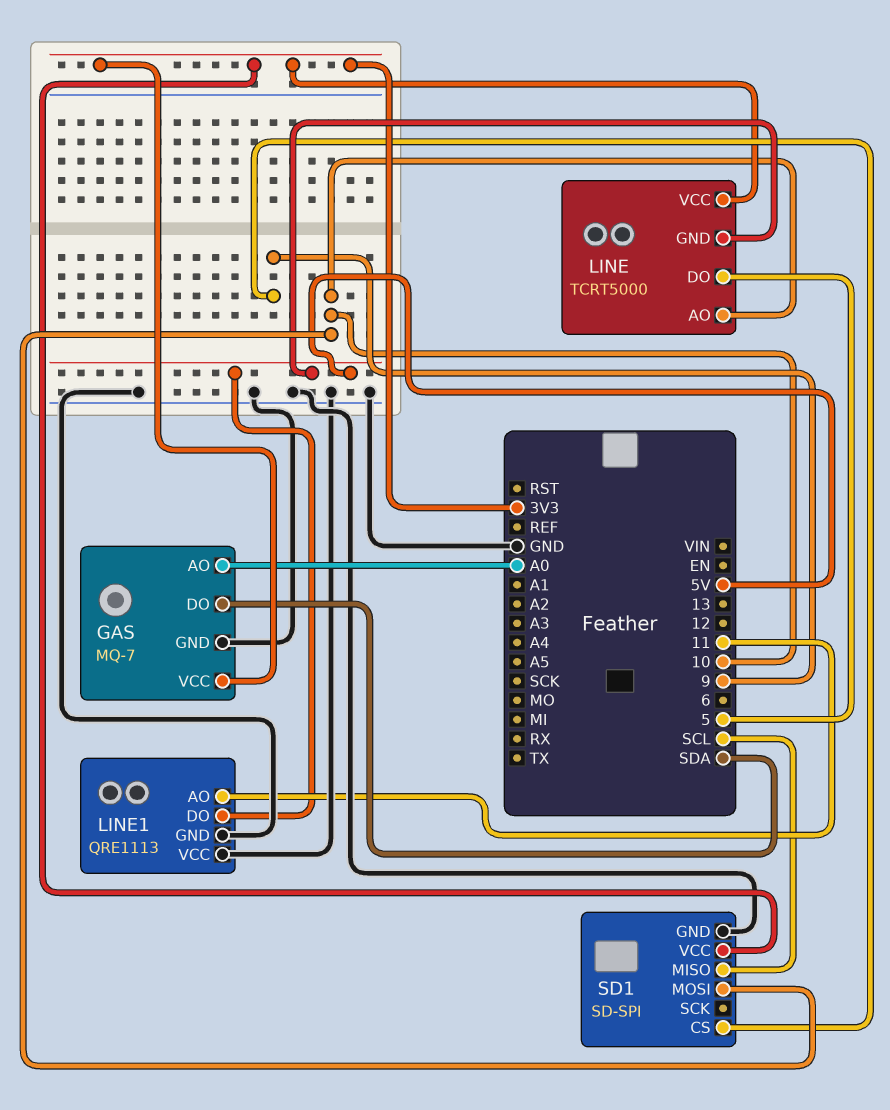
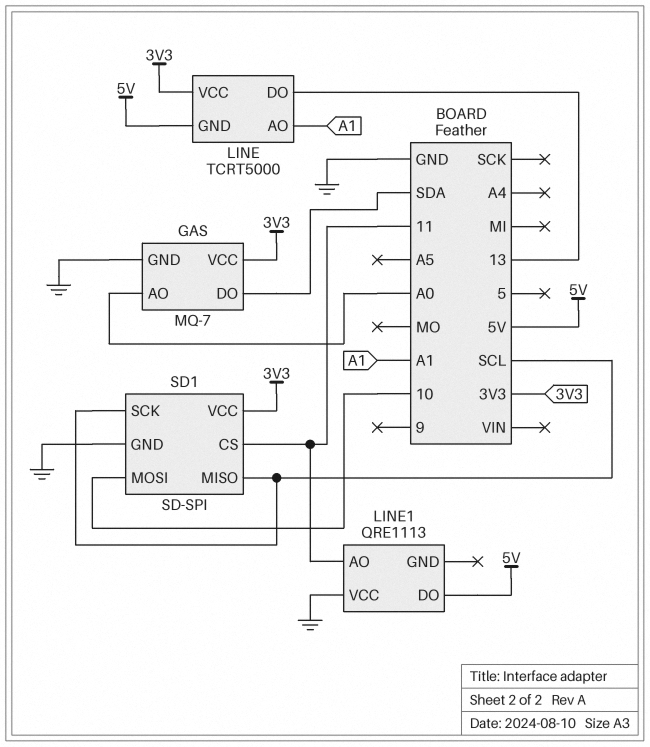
LINE pin AO: 10 -> A1
LINE pin DO: 5 -> 13
LINE1 pin GND: GND -> none
SD1 pin CS: 9 -> 11
SD1 pin SCK: none -> SCL

